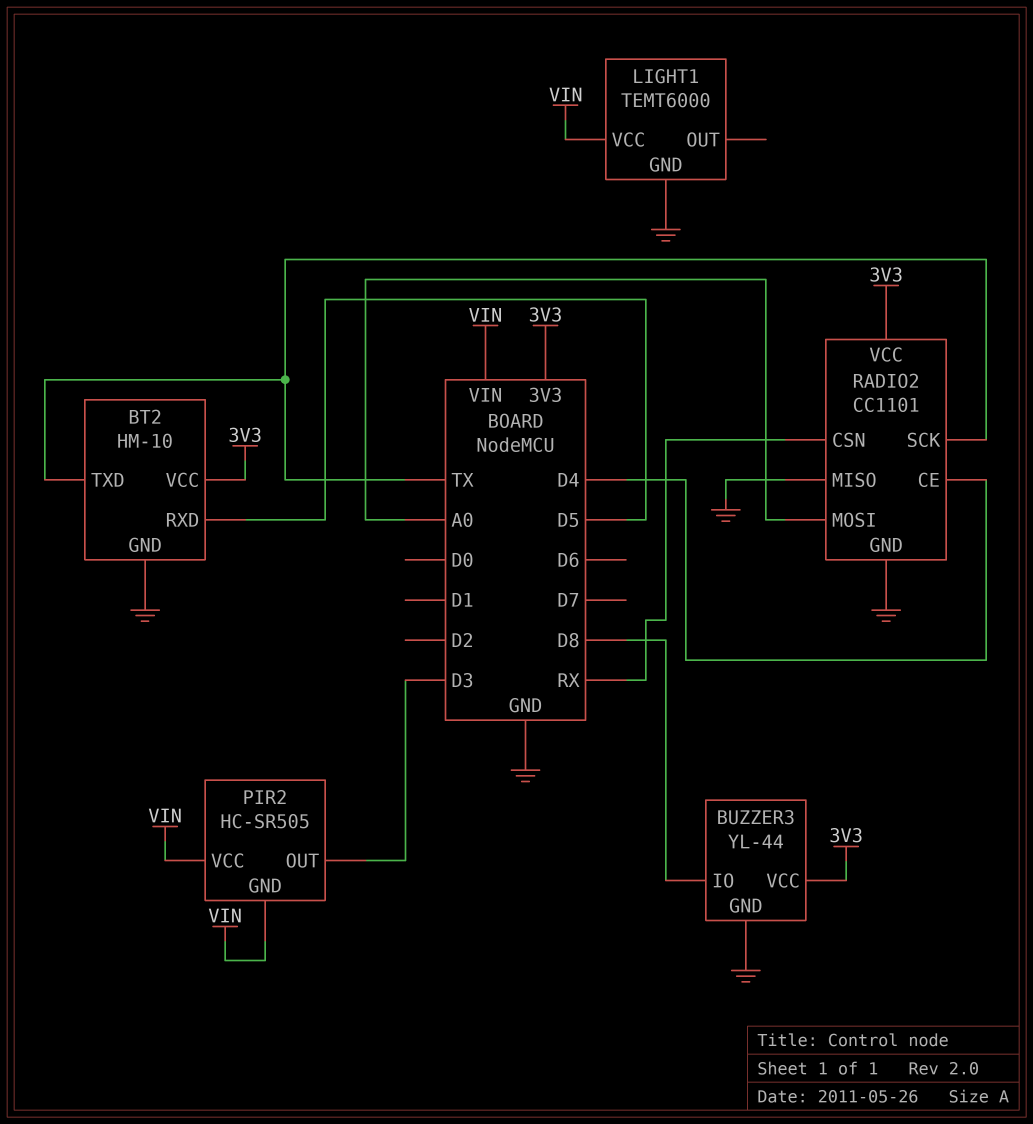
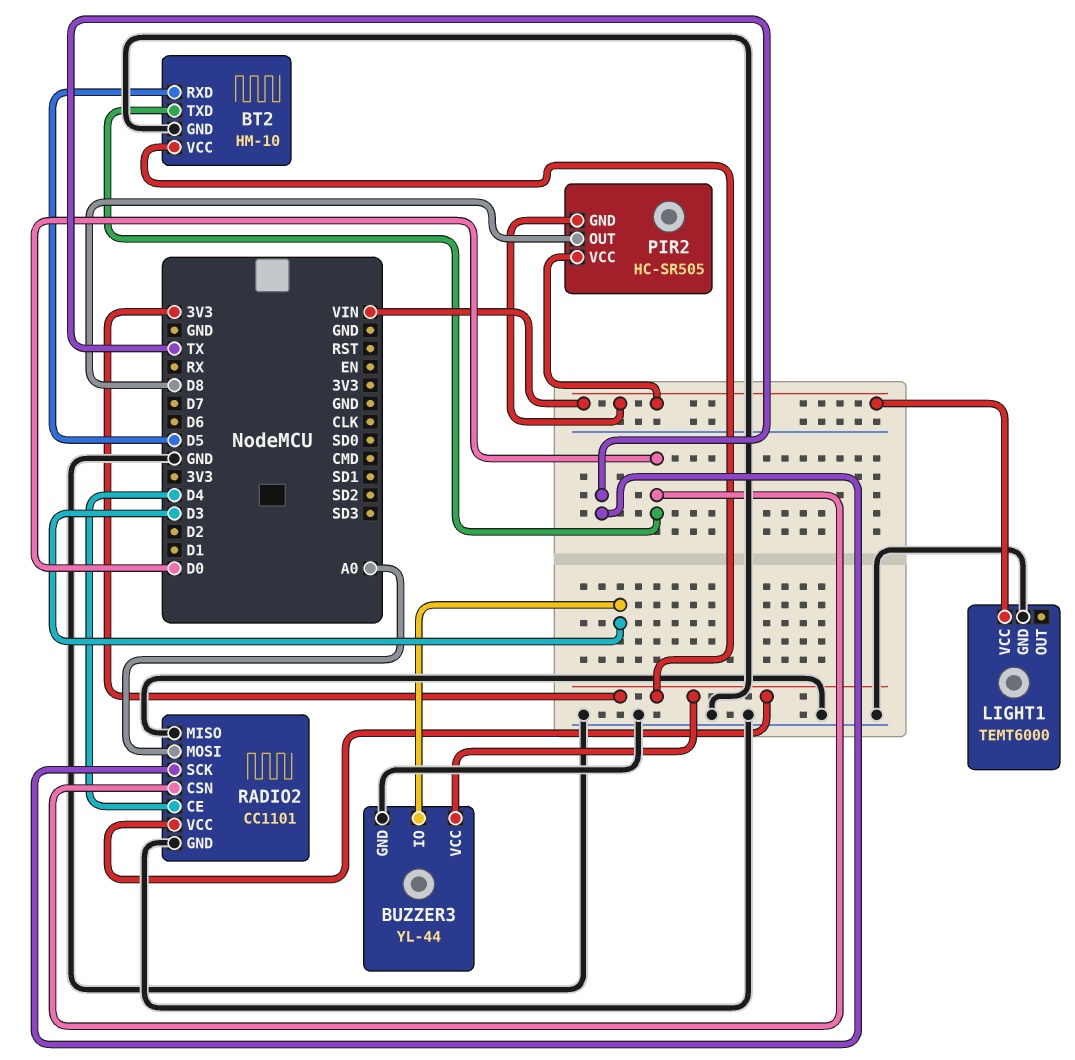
BT2 pin TXD: TX -> D0
BUZZER3 pin IO: D8 -> D3
PIR2 pin OUT: D3 -> D8
RADIO2 pin CSN: RX -> D0

